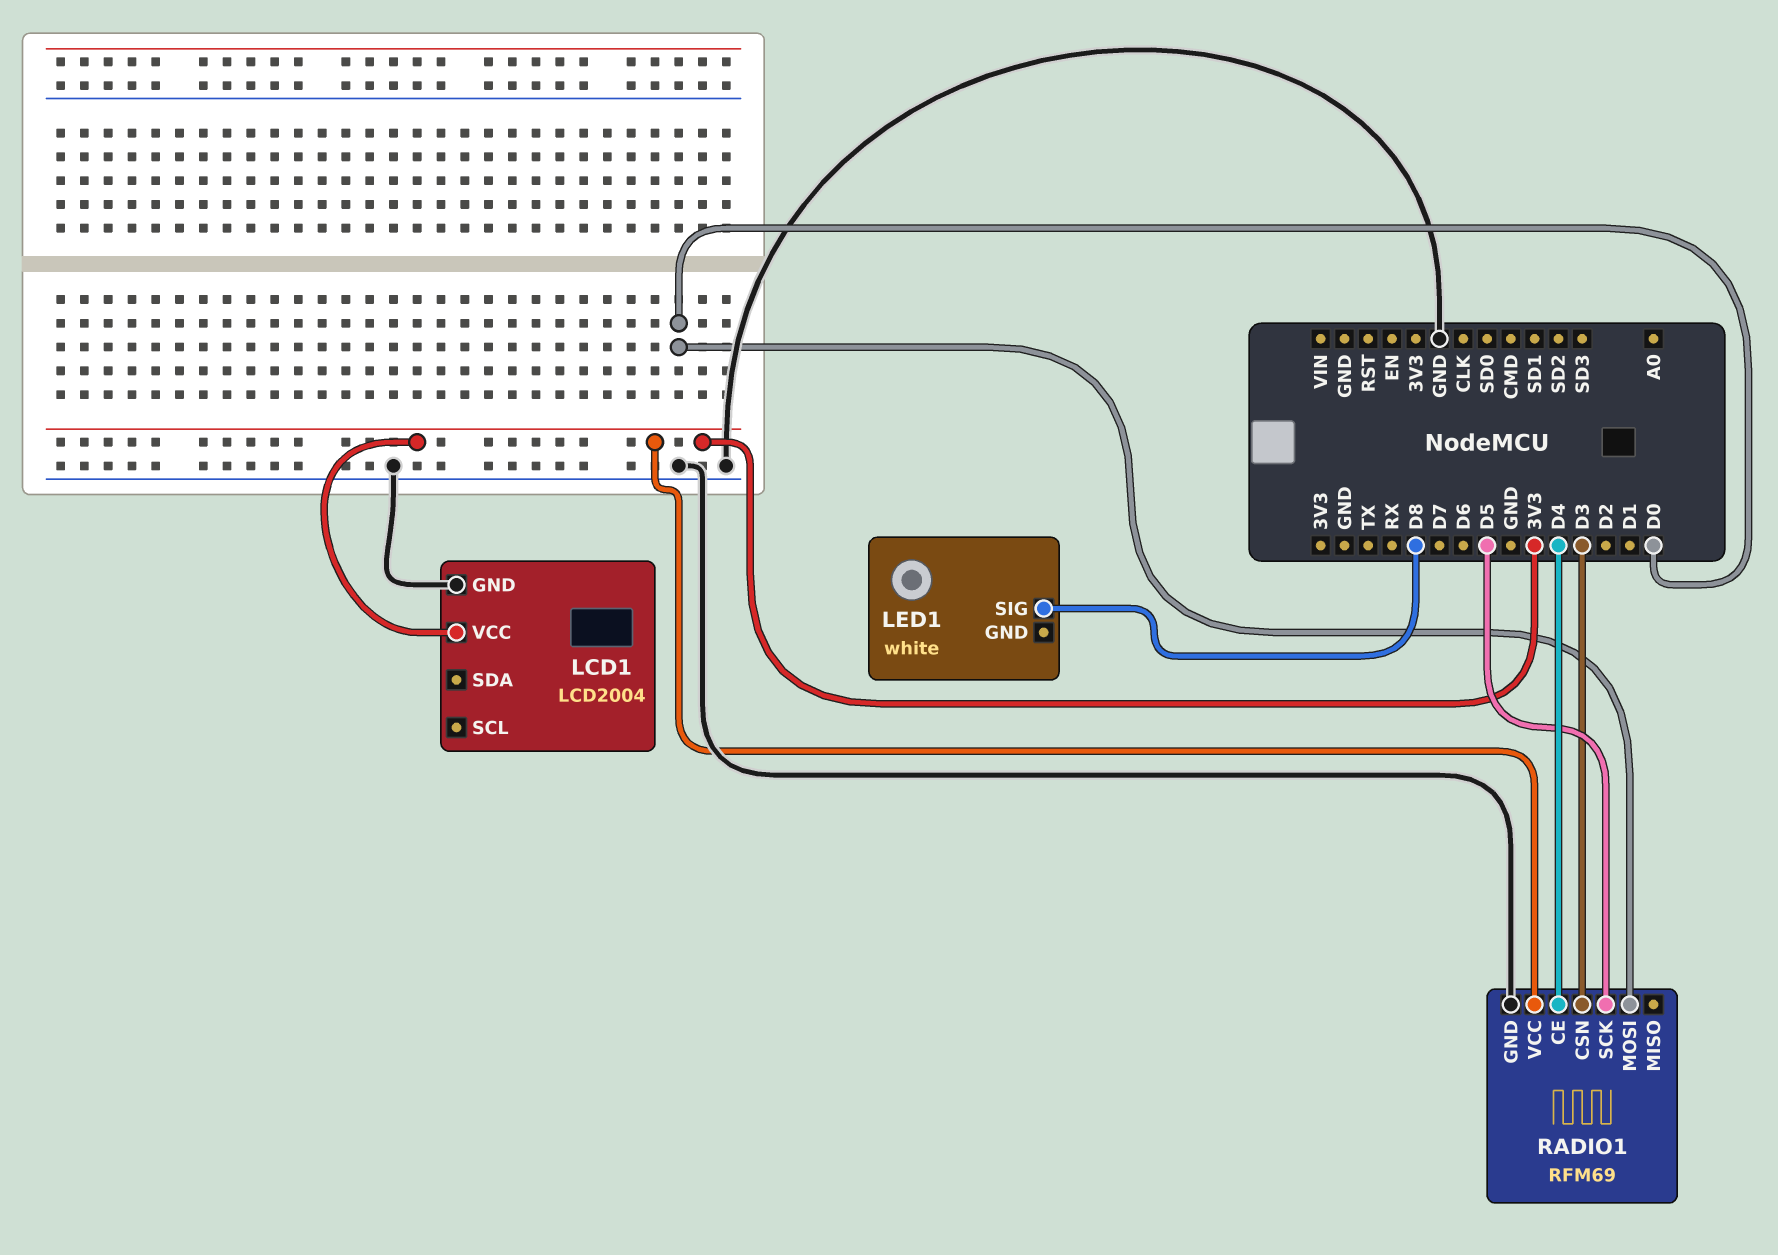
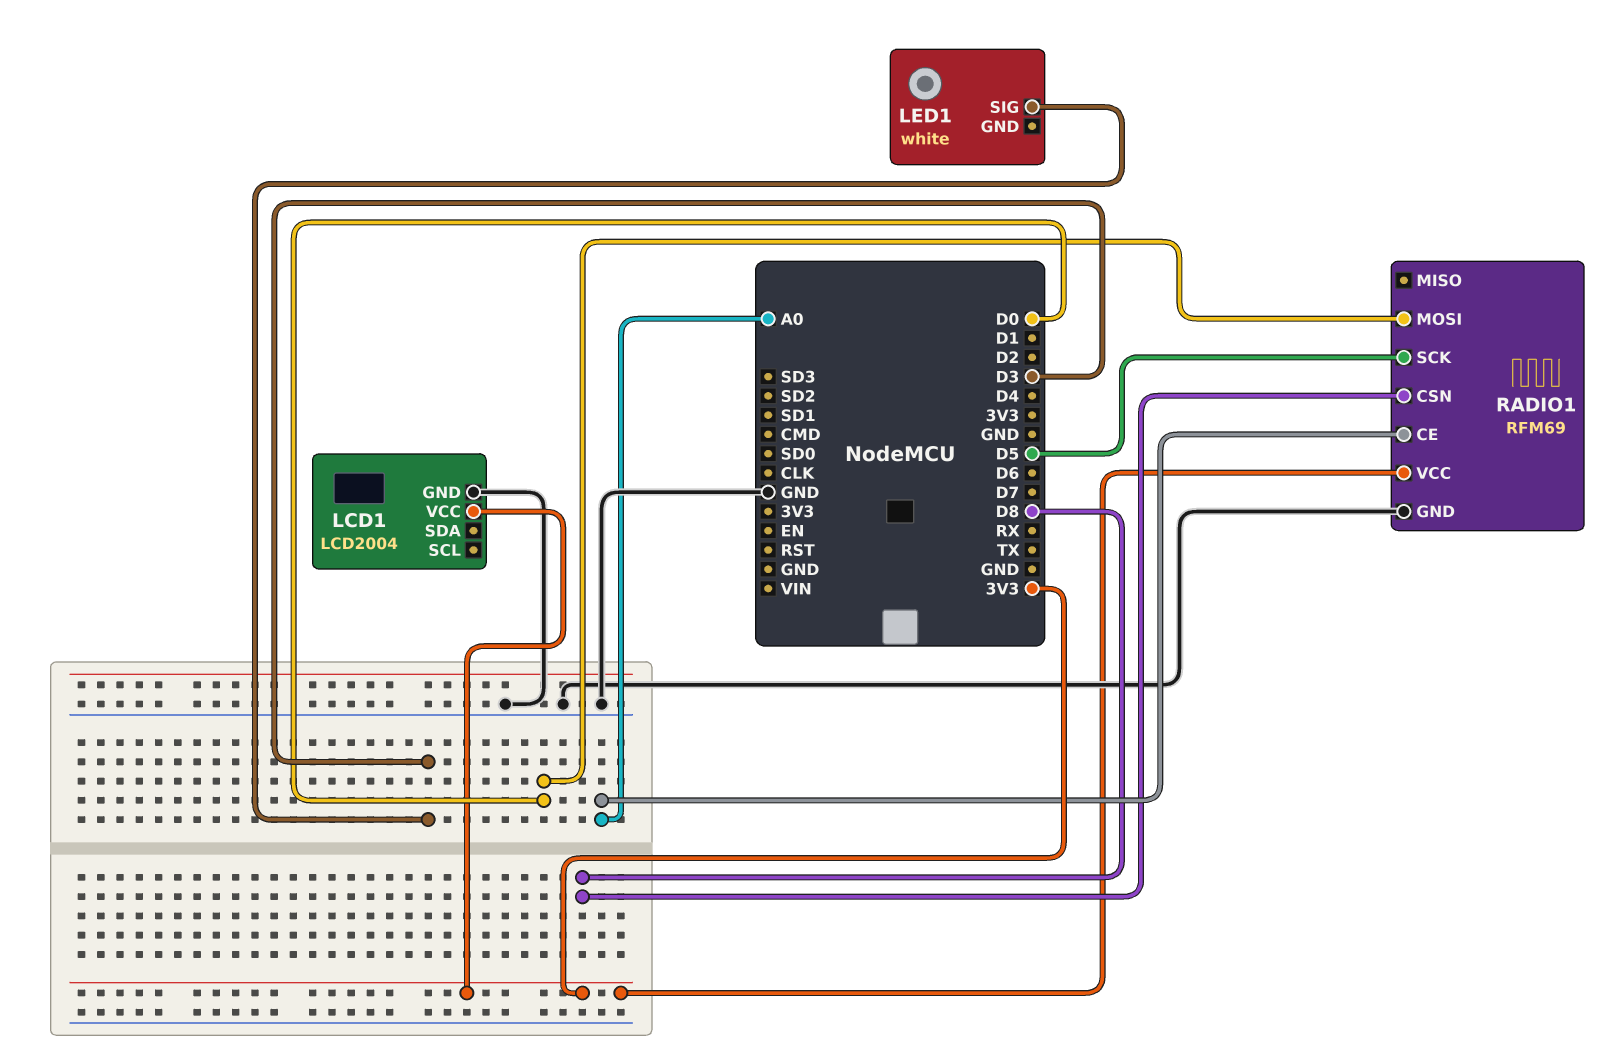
LED1 pin SIG: D8 -> D3
RADIO1 pin CE: D4 -> A0
RADIO1 pin CSN: D3 -> D8

